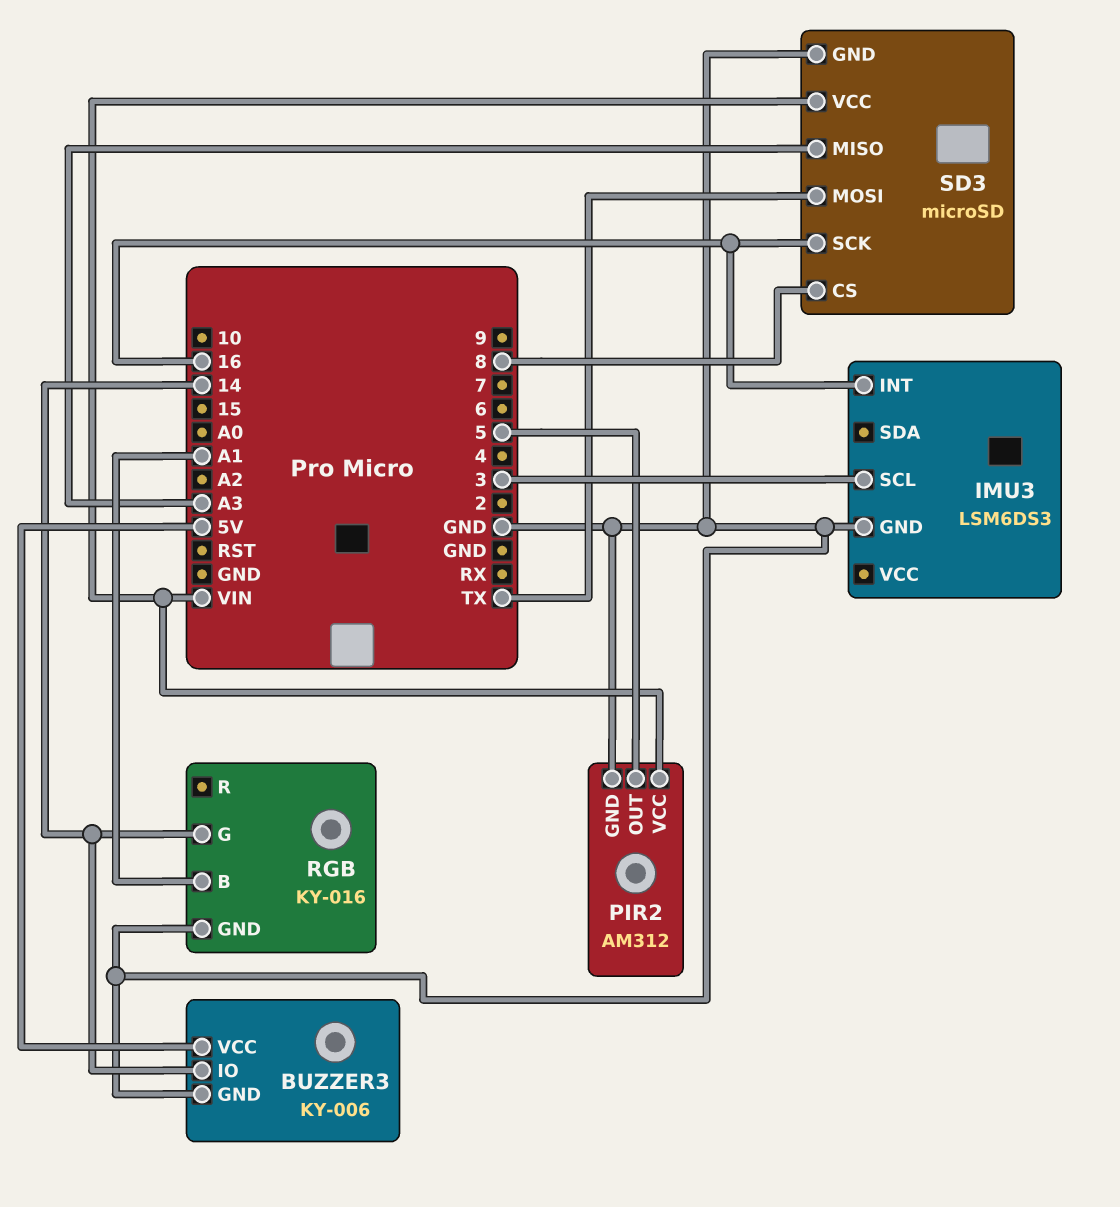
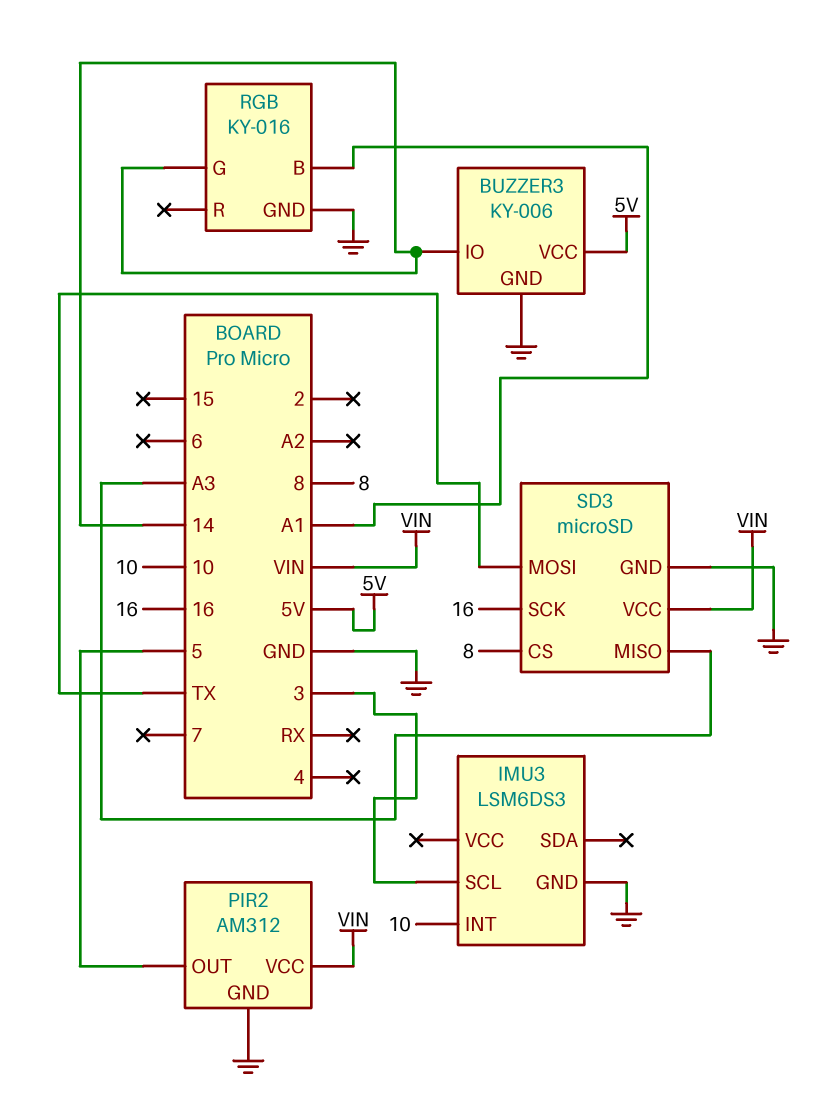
IMU3 pin INT: 16 -> 10

